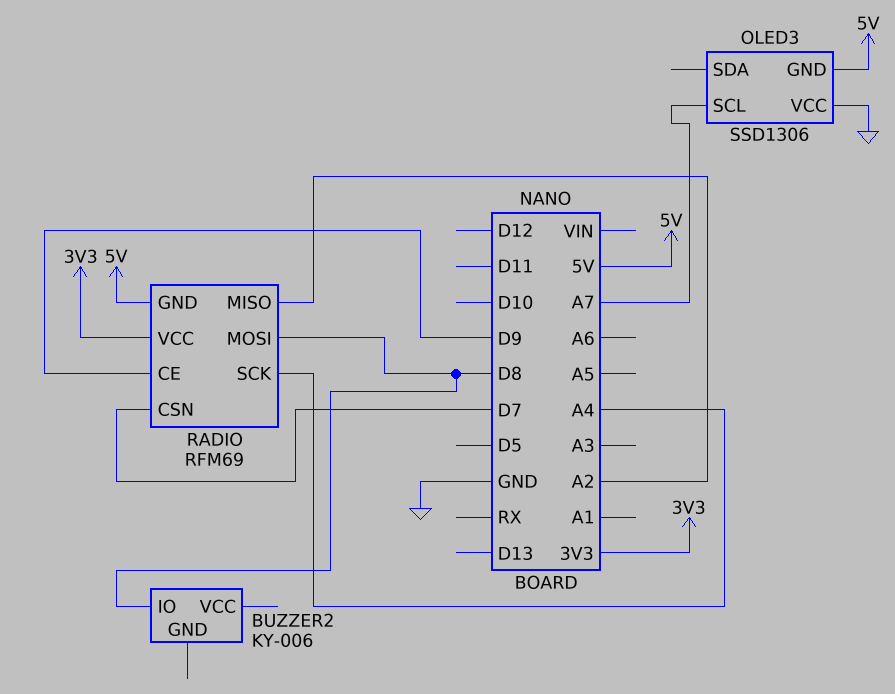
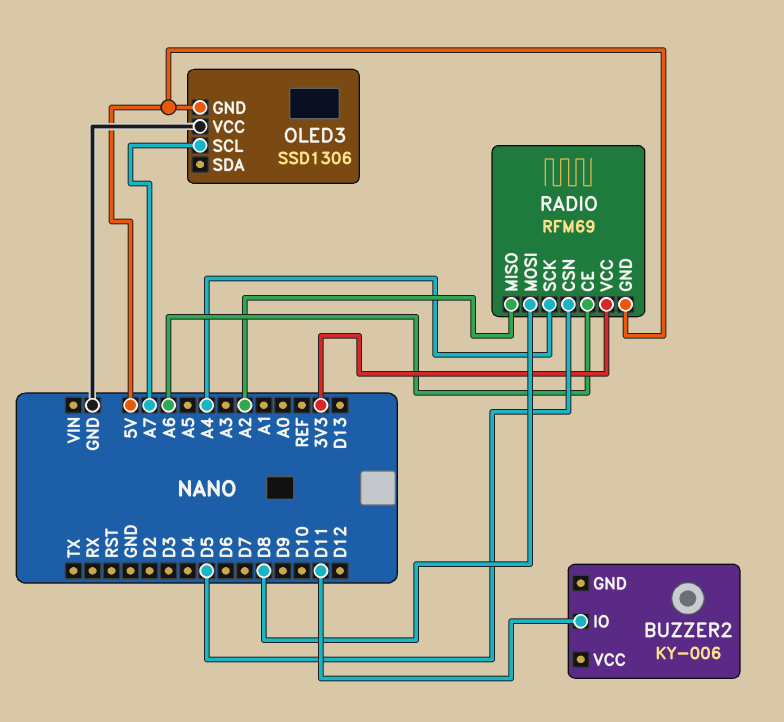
BUZZER2 pin IO: D8 -> D11
RADIO pin CE: D9 -> A6
RADIO pin CSN: D7 -> D5

